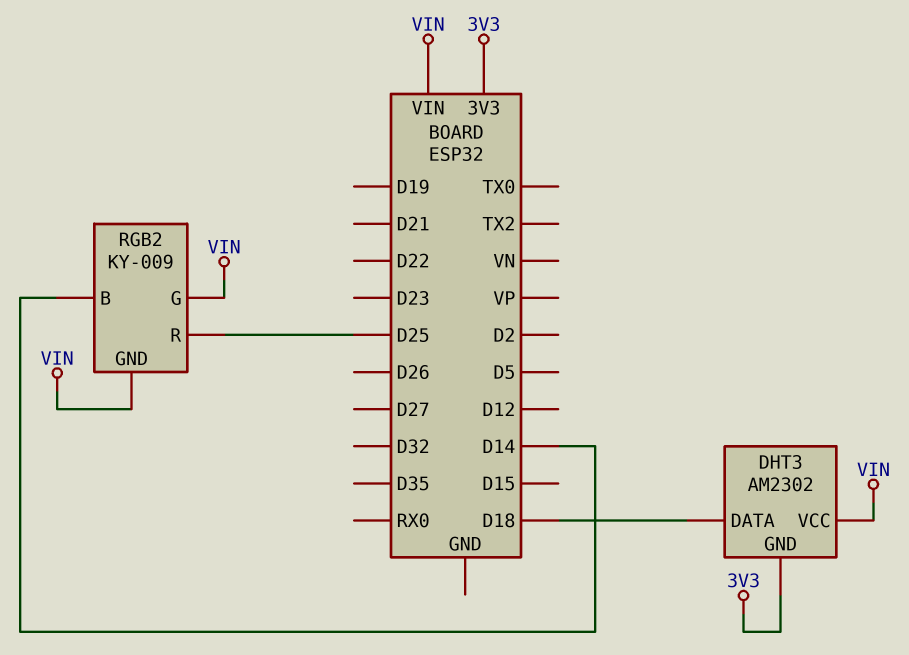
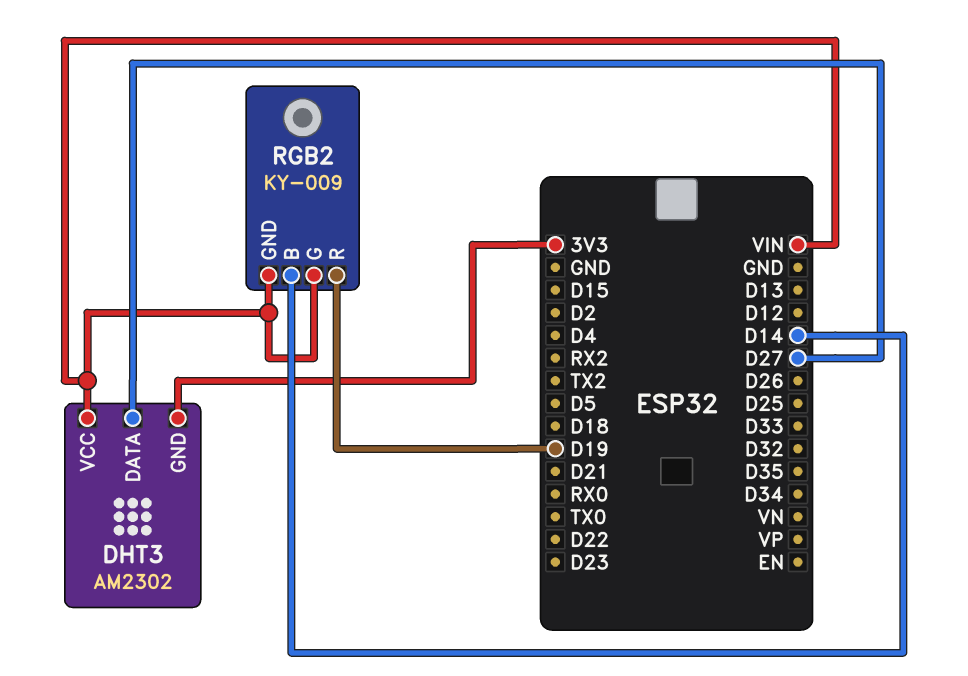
DHT3 pin DATA: D18 -> D27
RGB2 pin R: D25 -> D19

